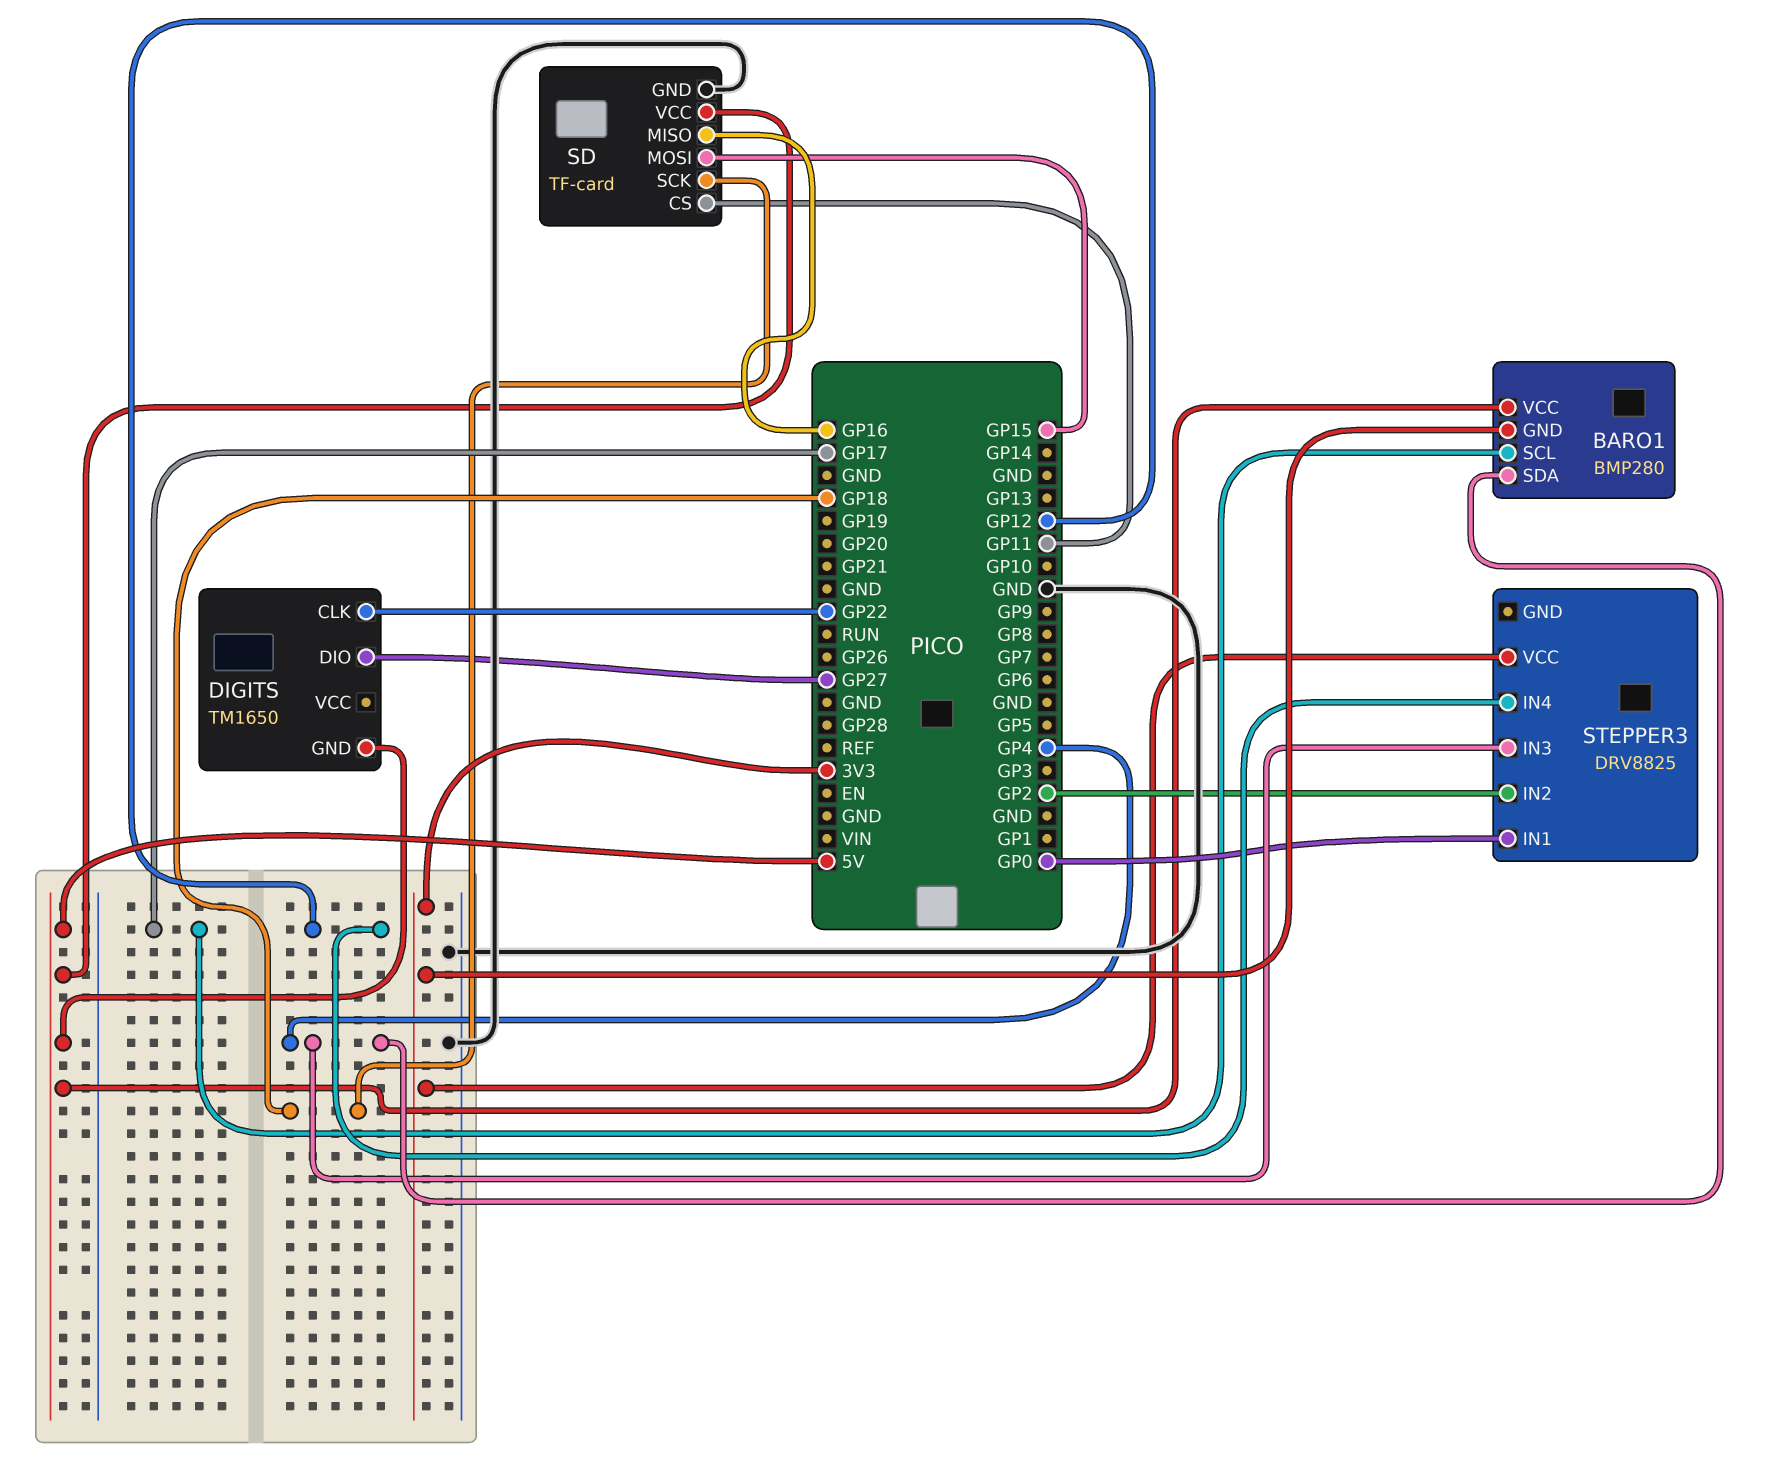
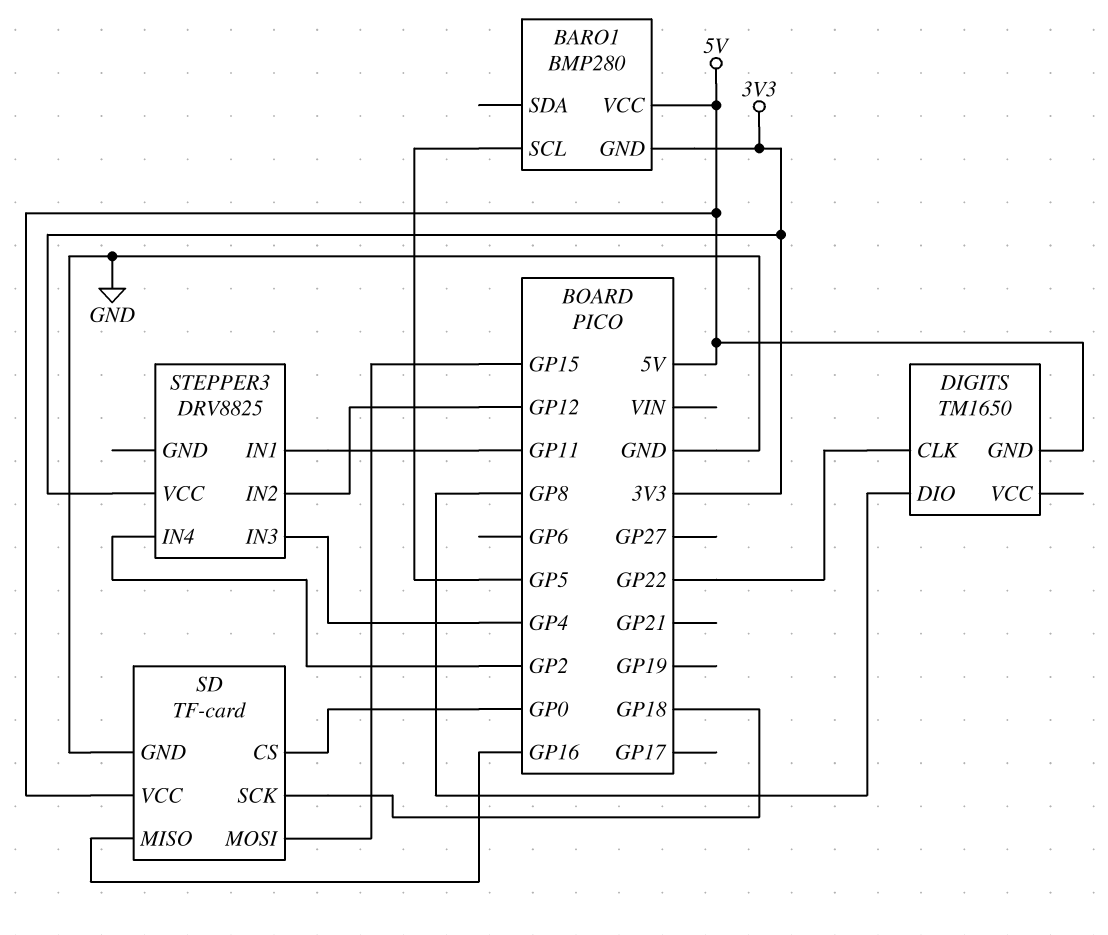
BARO1 pin SCL: GP17 -> GP5
BARO1 pin SDA: GP4 -> none
DIGITS pin DIO: GP27 -> GP8
SD pin CS: GP11 -> GP0
STEPPER3 pin IN1: GP0 -> GP11
STEPPER3 pin IN2: GP2 -> GP12
STEPPER3 pin IN4: GP12 -> GP2

